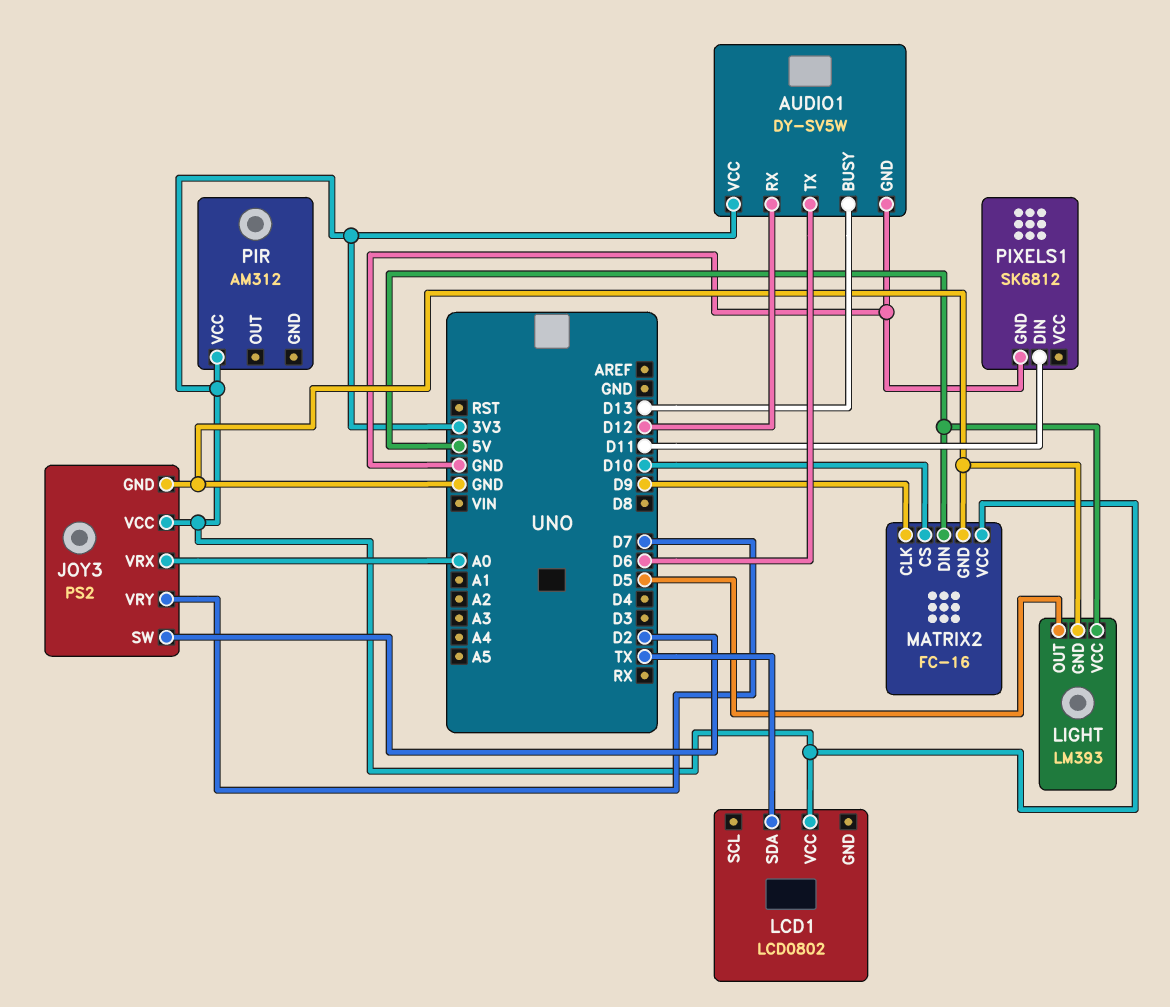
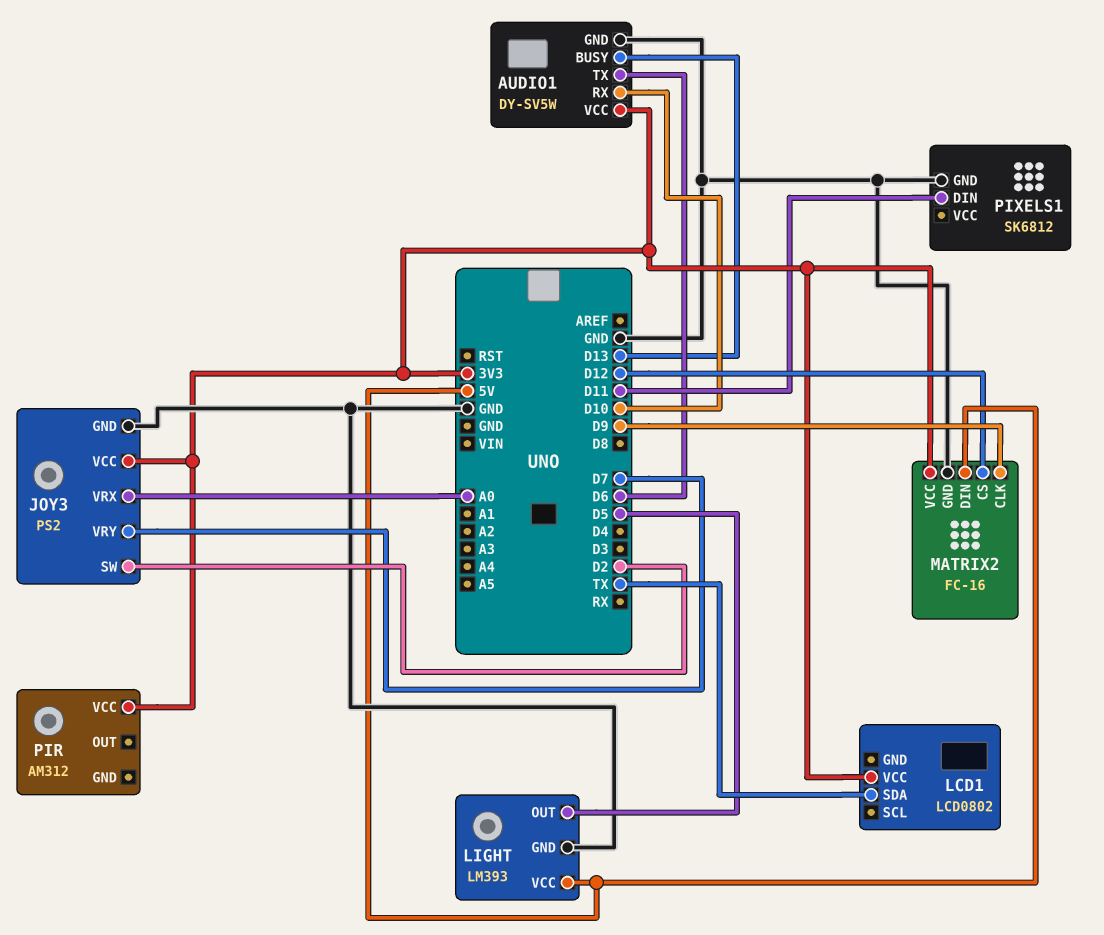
AUDIO1 pin RX: D12 -> D10
MATRIX2 pin CS: D10 -> D12

